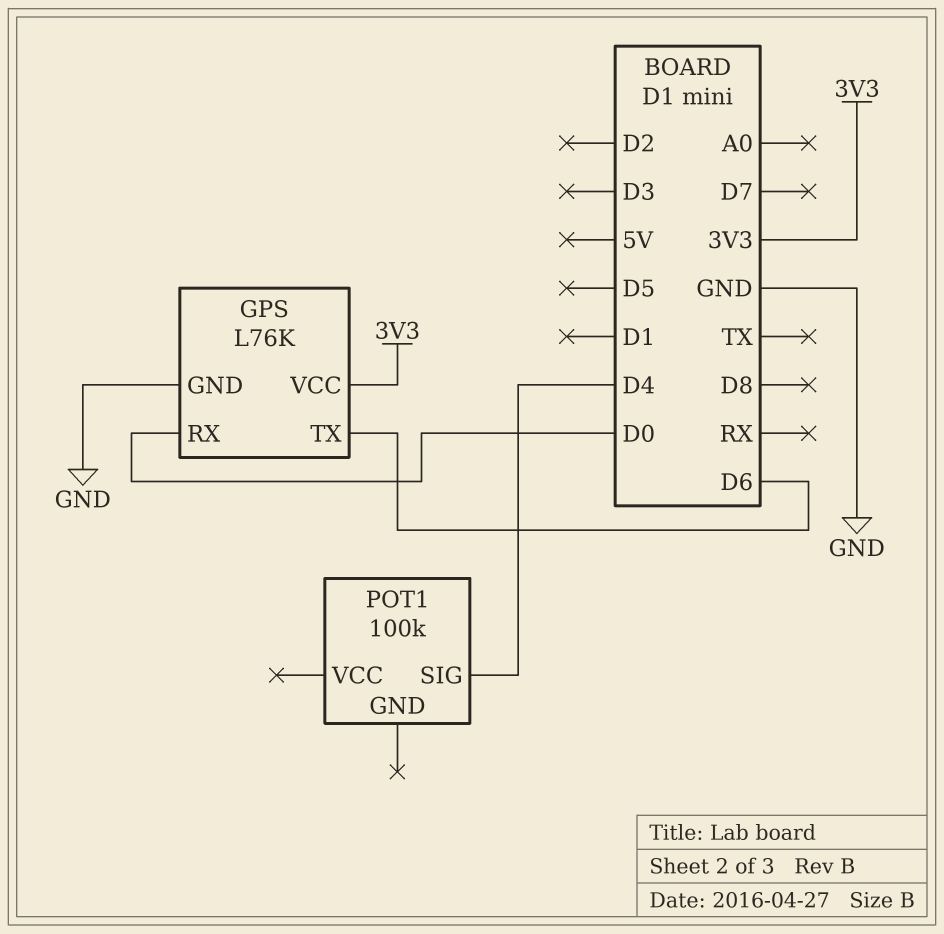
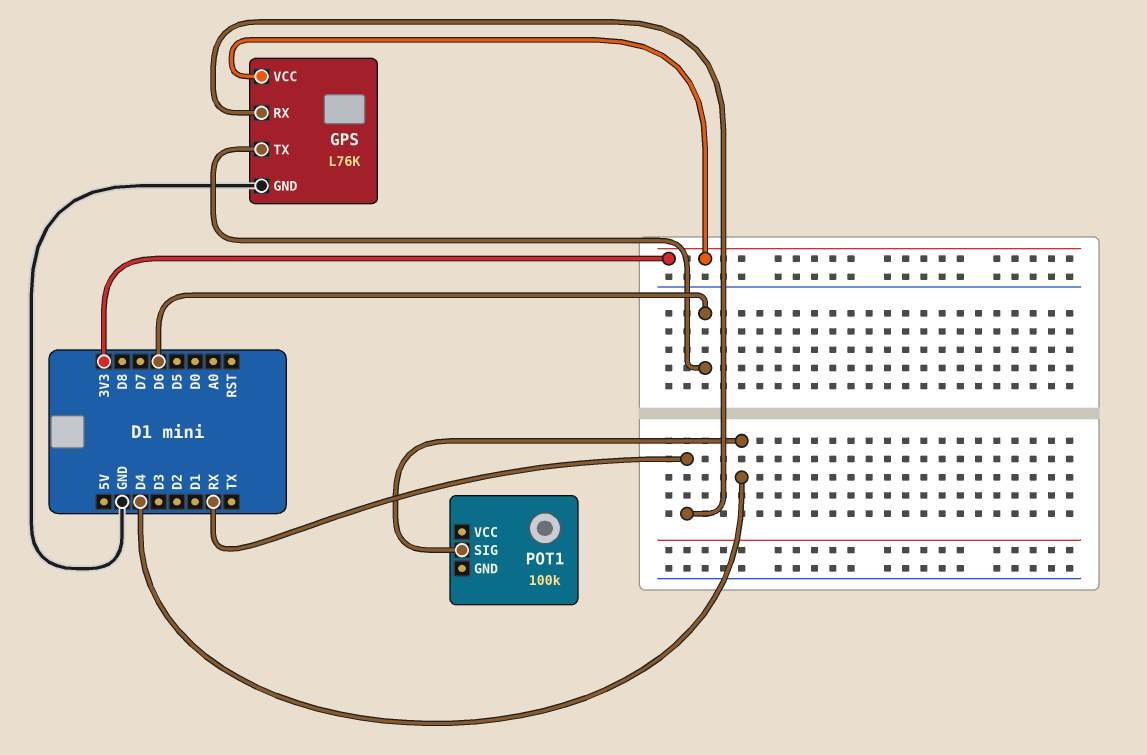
GPS pin RX: D0 -> RX

